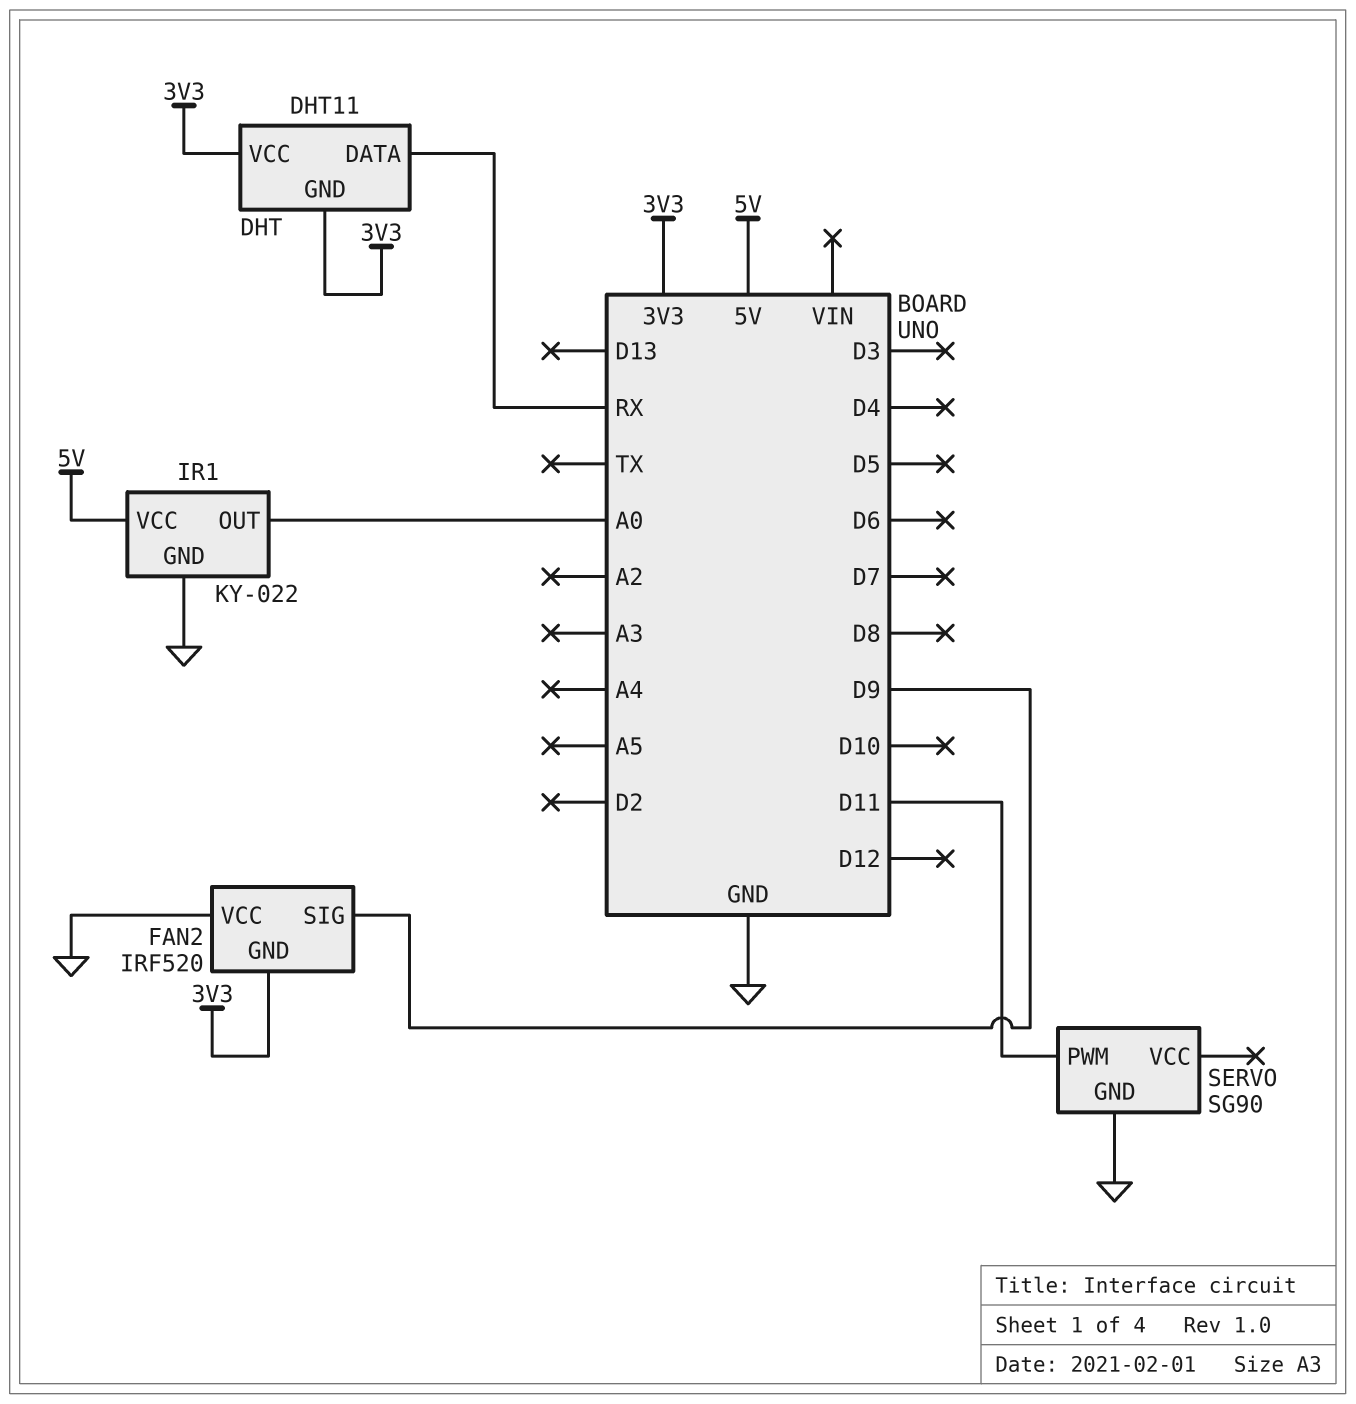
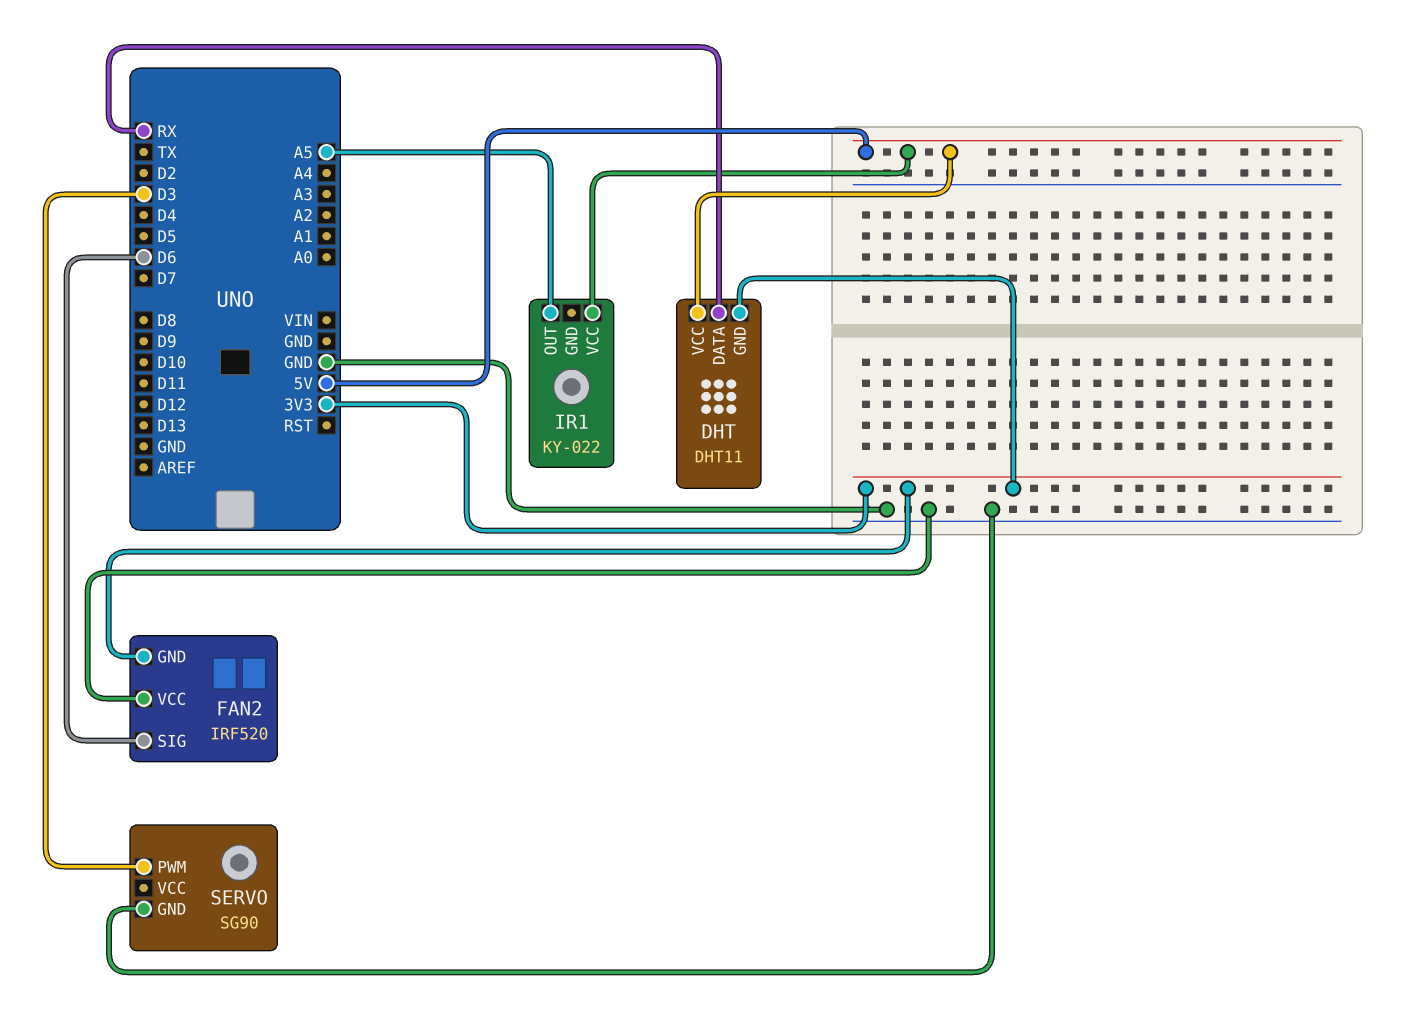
DHT pin VCC: 3V3 -> 5V
FAN2 pin SIG: D9 -> D6
IR1 pin GND: GND -> none
IR1 pin OUT: A0 -> A5
SERVO pin PWM: D11 -> D3

